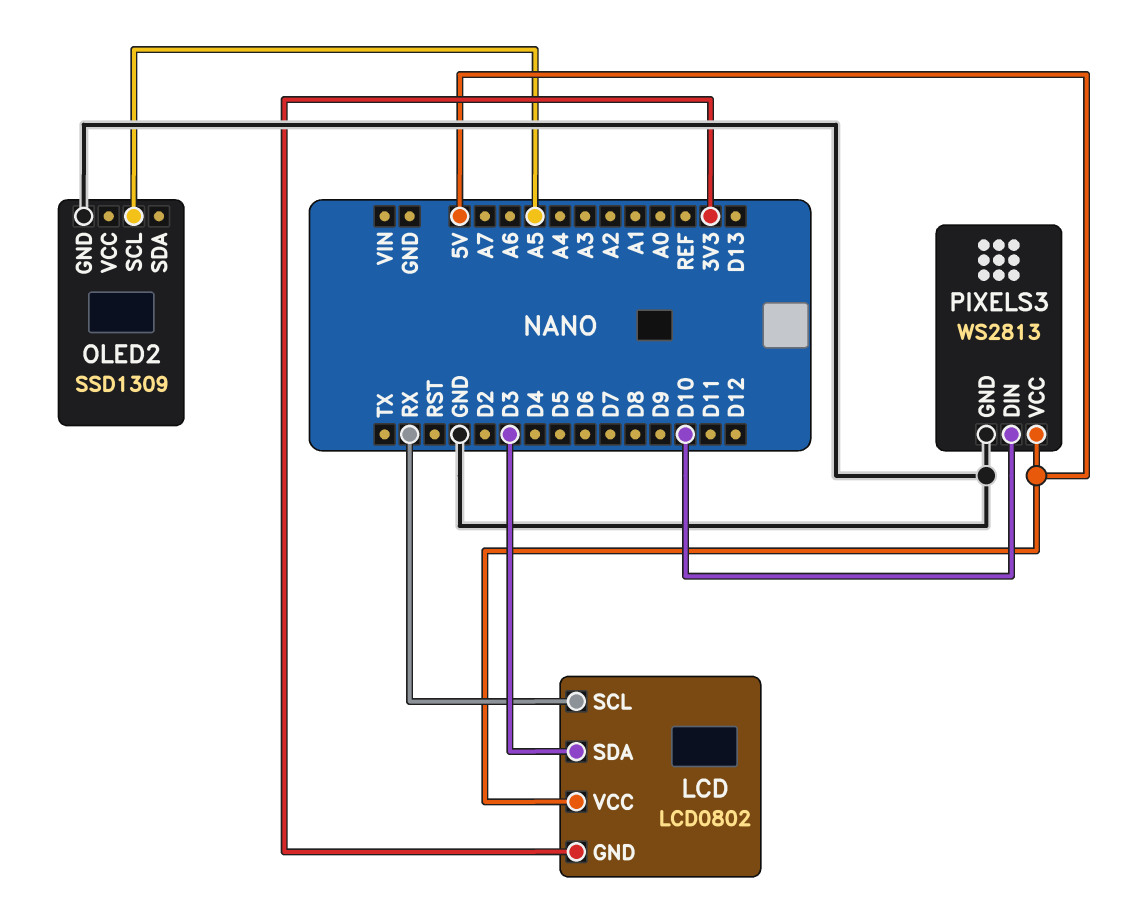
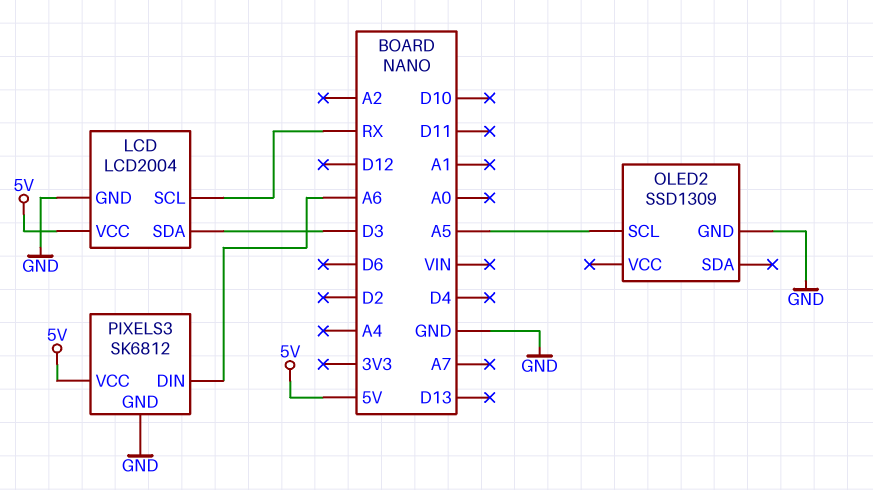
LCD: LCD0802 -> LCD2004
LCD pin GND: 3V3 -> GND
PIXELS3: WS2813 -> SK6812
PIXELS3 pin DIN: D10 -> A6

